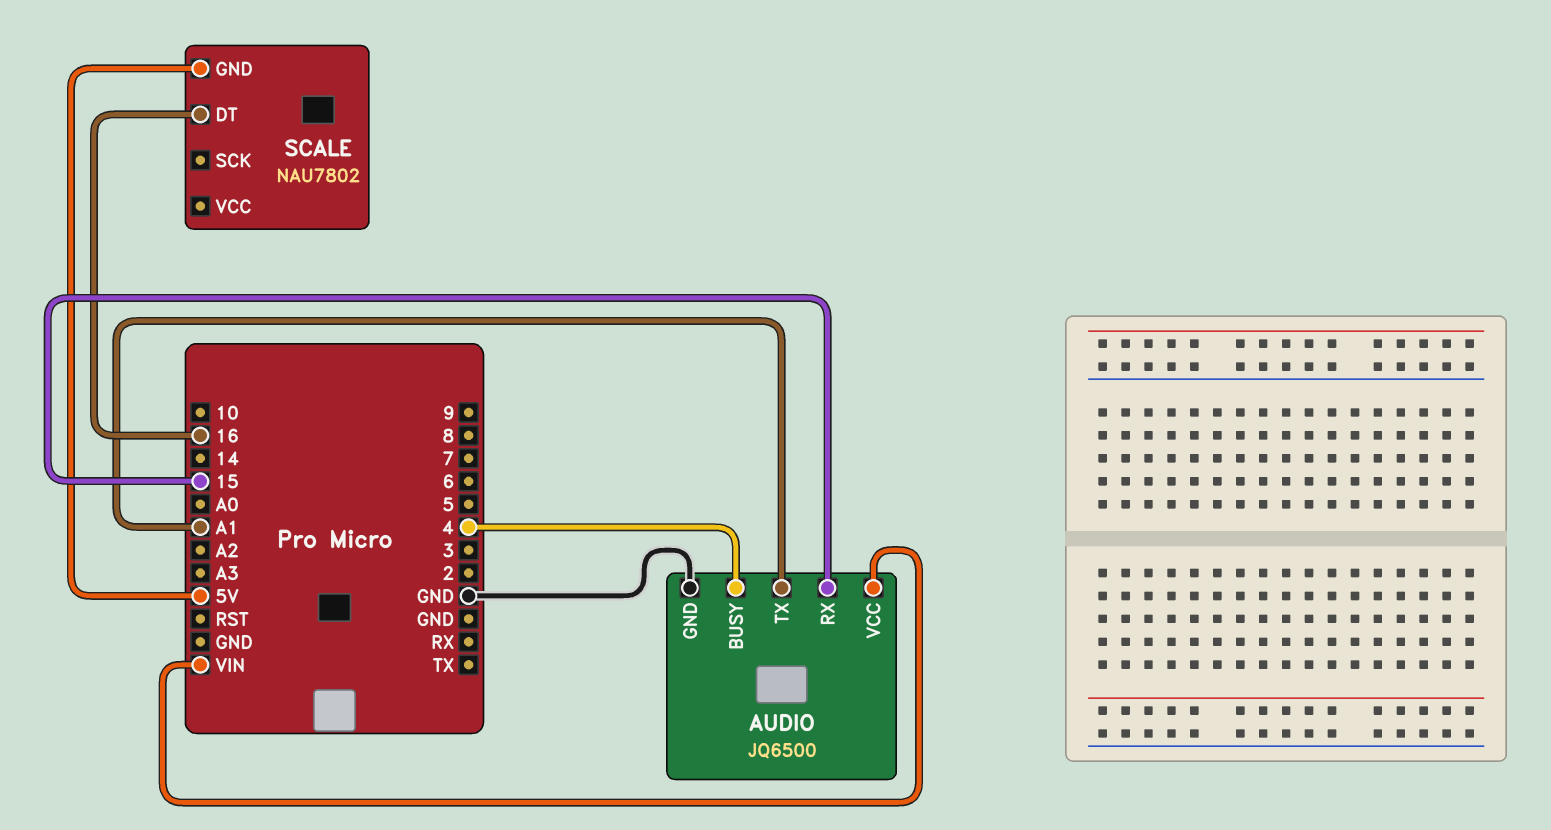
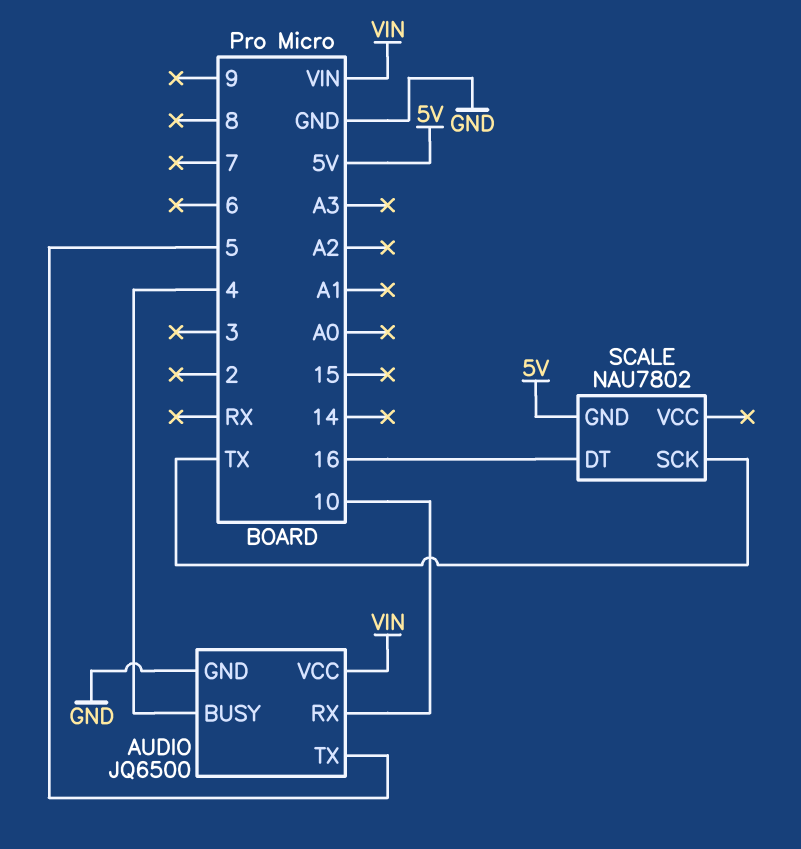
AUDIO pin RX: 15 -> 10
AUDIO pin TX: A1 -> 5
SCALE pin SCK: none -> TX

